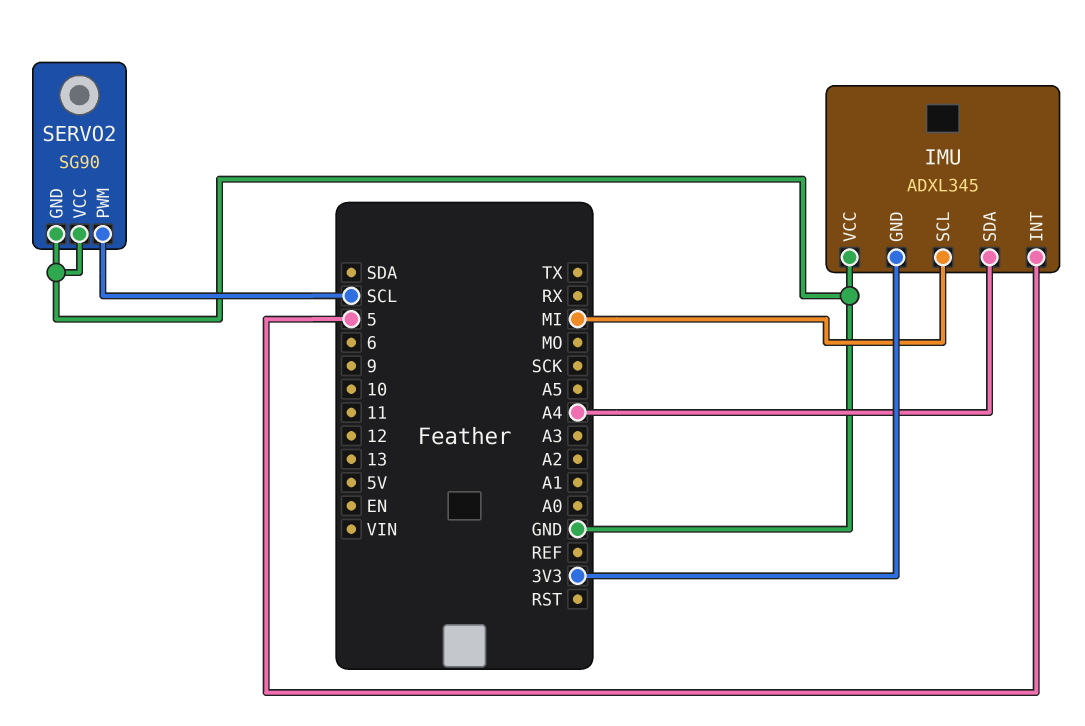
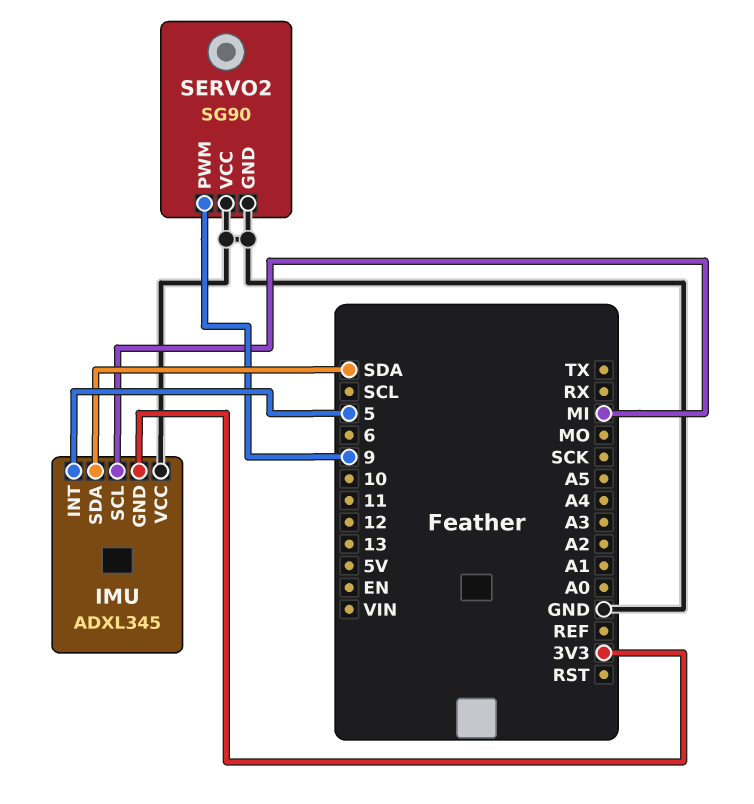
IMU pin SDA: A4 -> SDA
SERVO2 pin PWM: SCL -> 9

